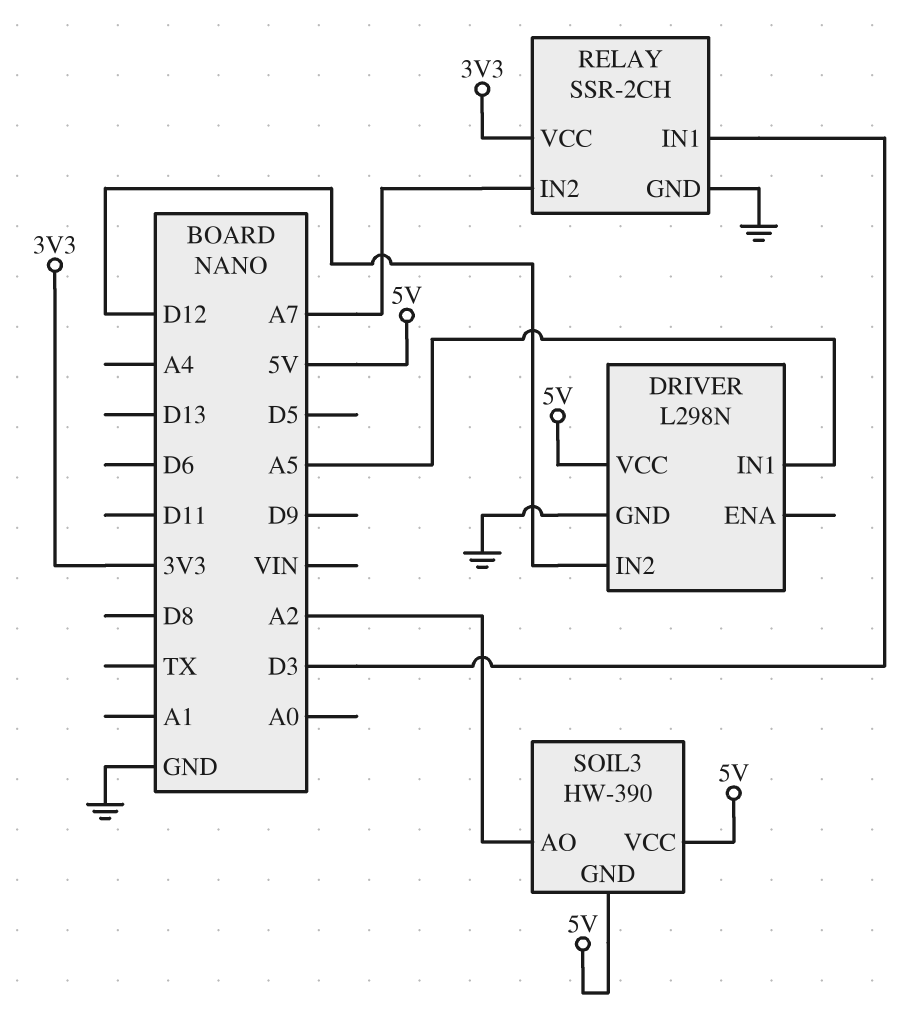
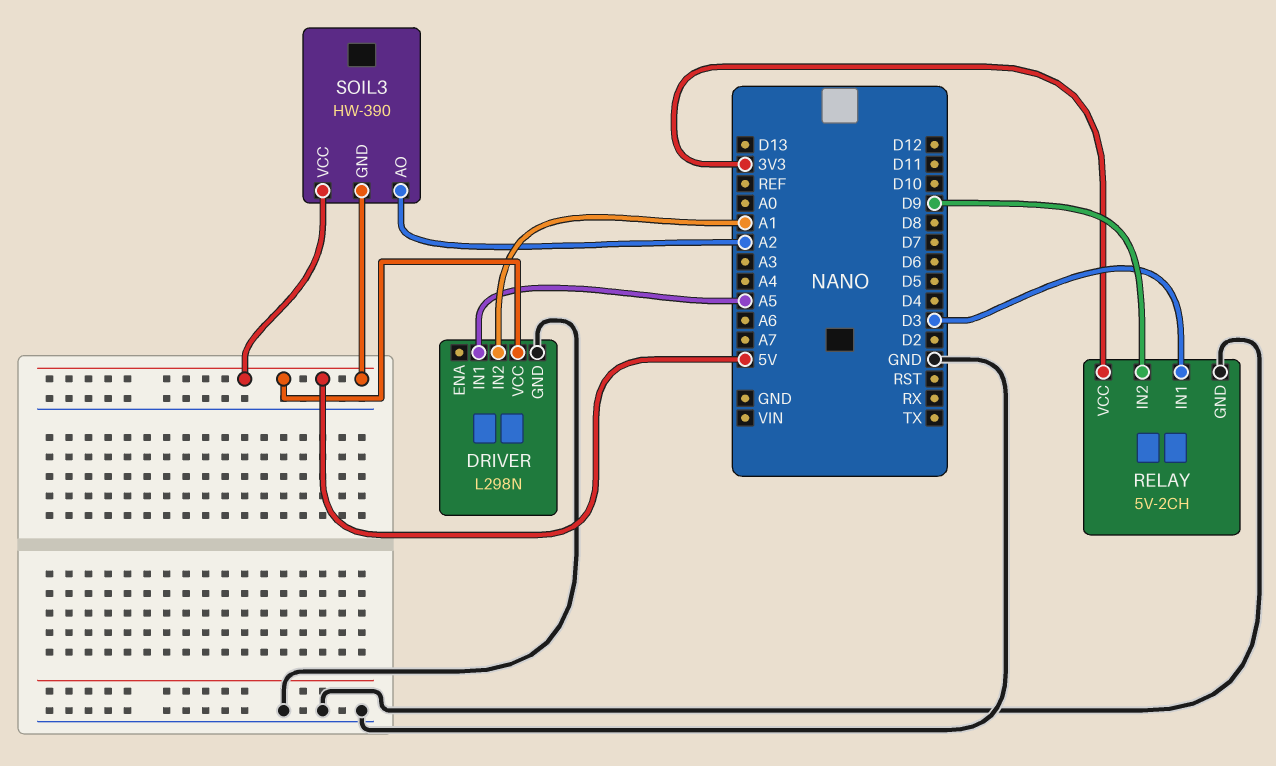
DRIVER pin IN2: D12 -> A1
RELAY: SSR-2CH -> 5V-2CH
RELAY pin IN2: A7 -> D9

